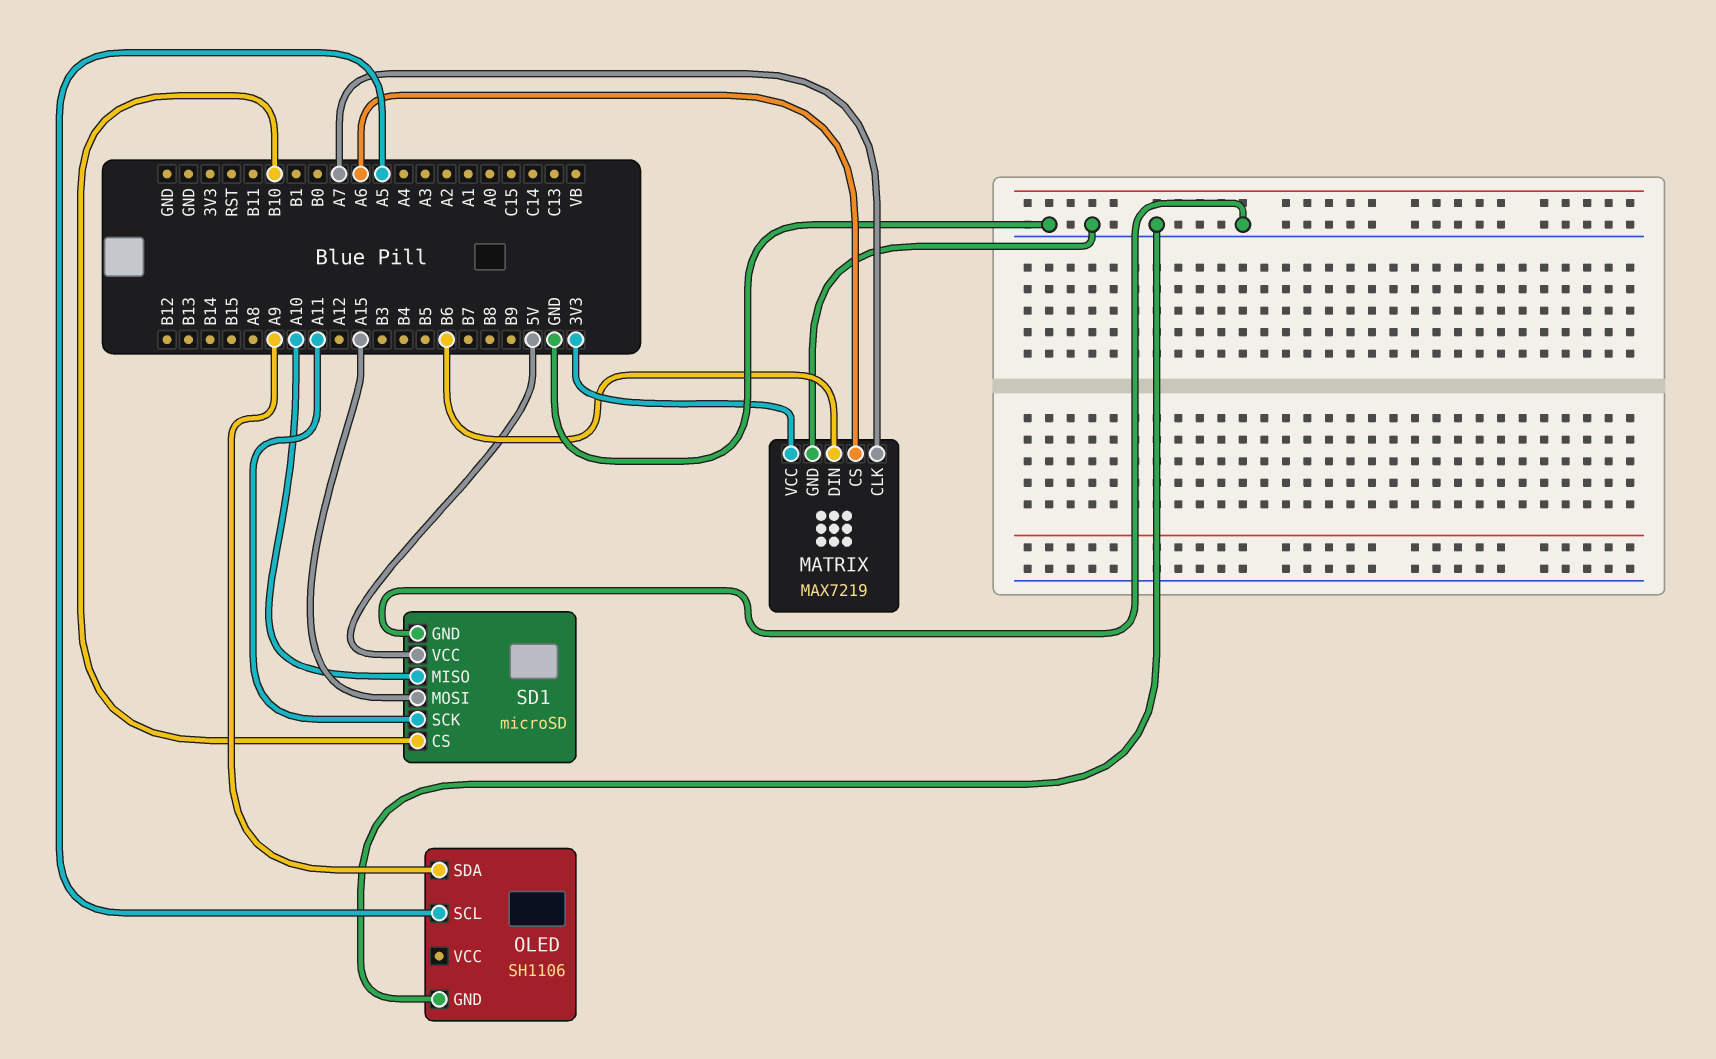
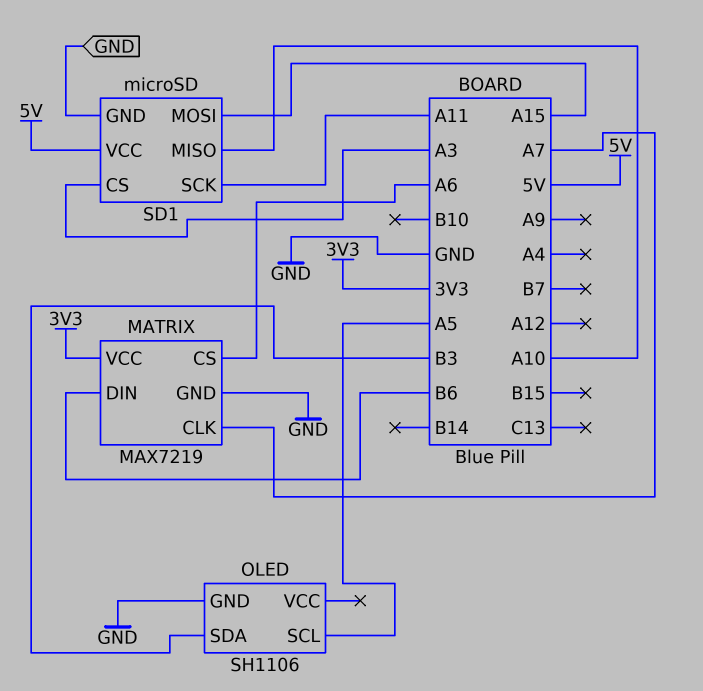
OLED pin SDA: A9 -> B3
SD1 pin CS: B10 -> A3

